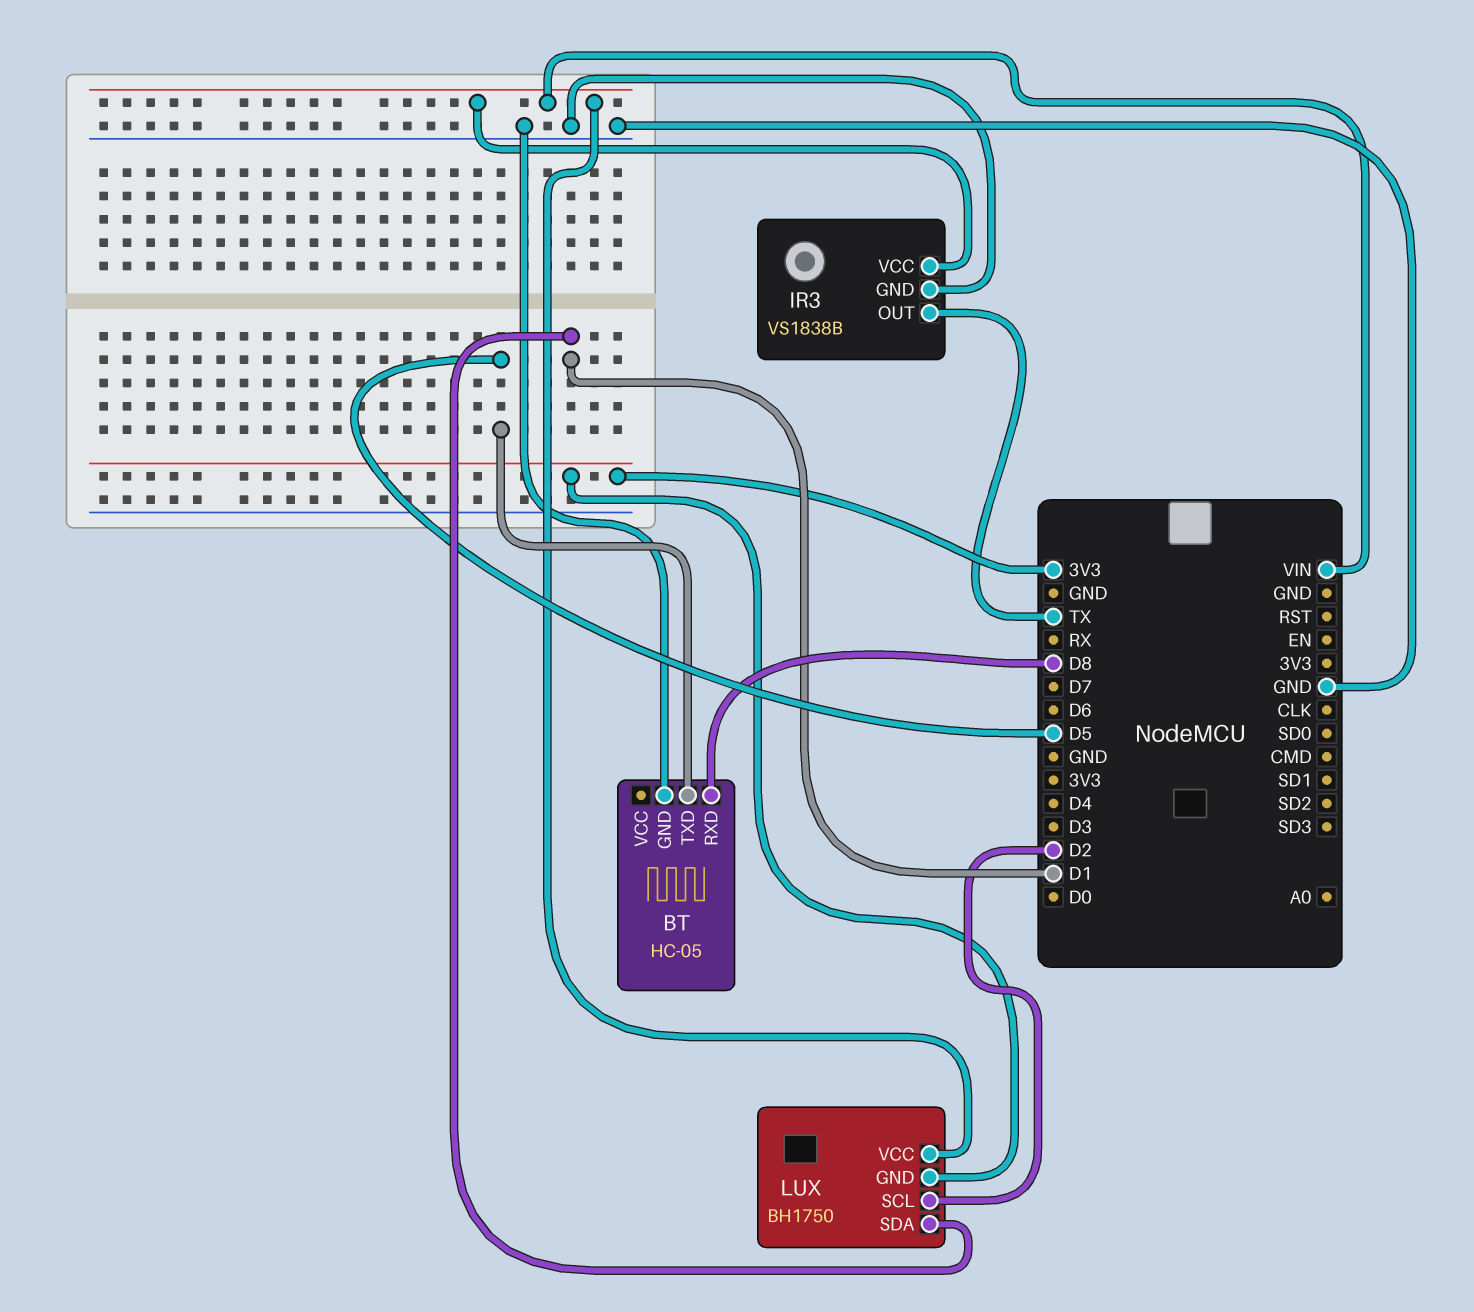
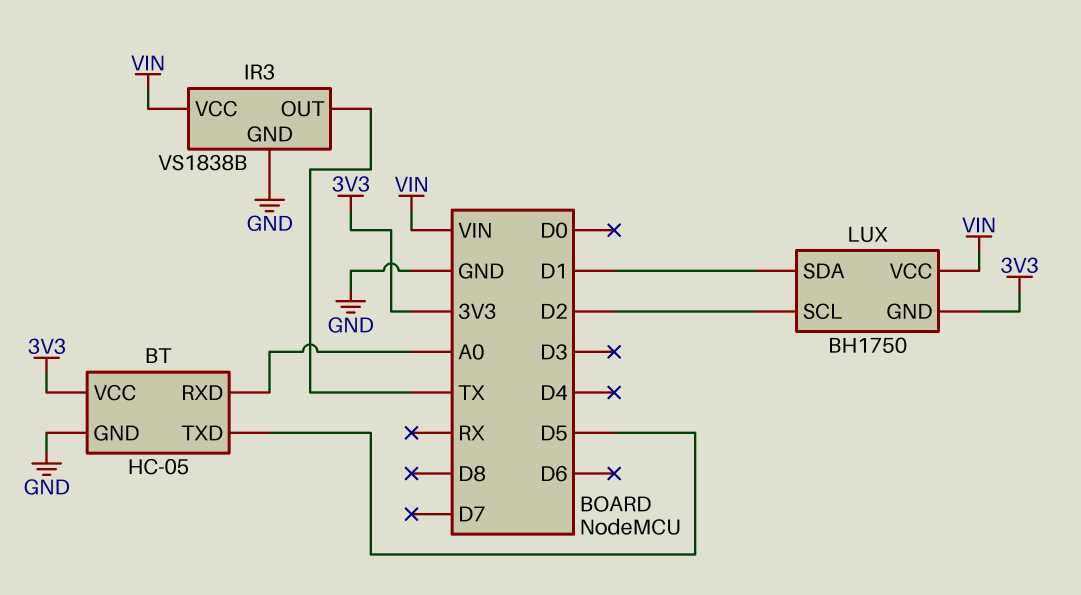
BT pin RXD: D8 -> A0
BT pin VCC: none -> 3V3

